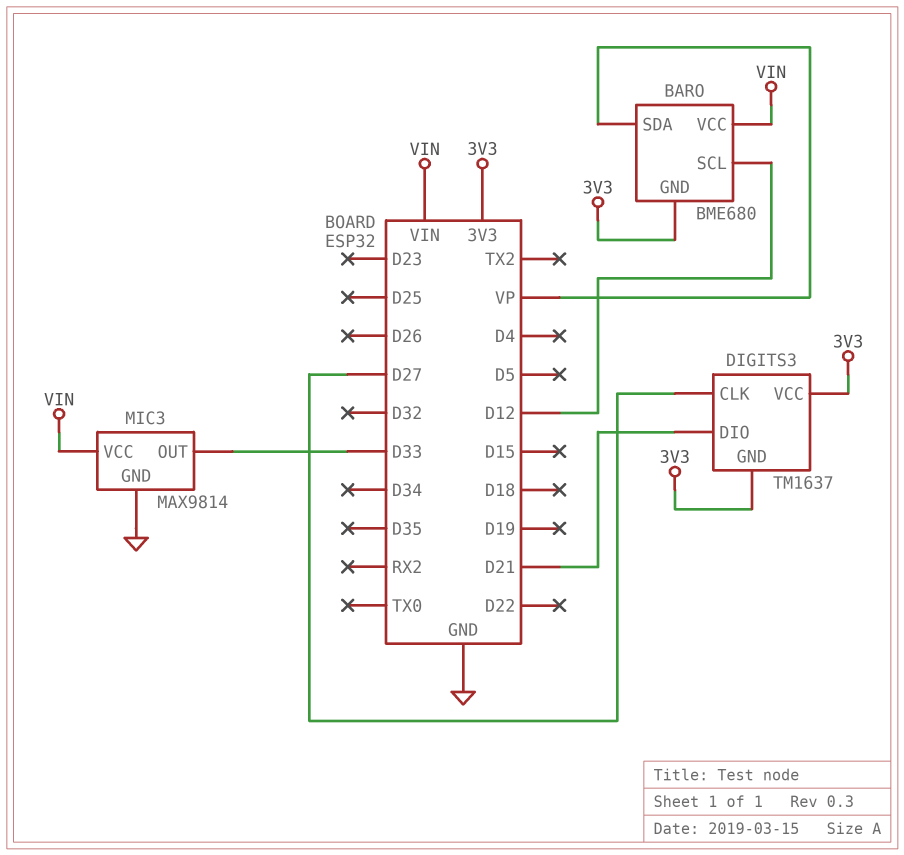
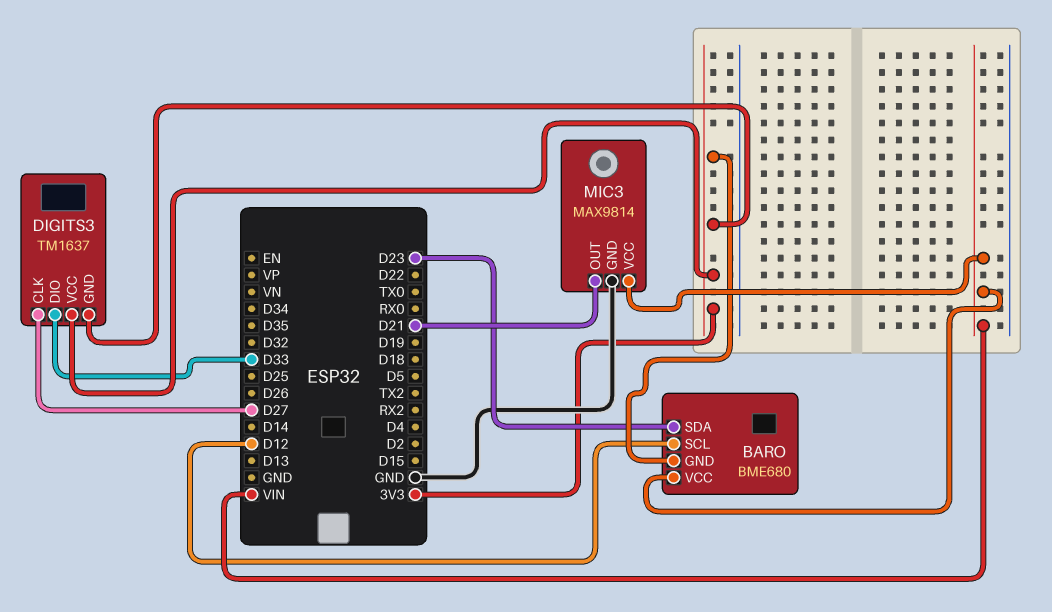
BARO pin SDA: VP -> D23
DIGITS3 pin DIO: D21 -> D33
MIC3 pin OUT: D33 -> D21

